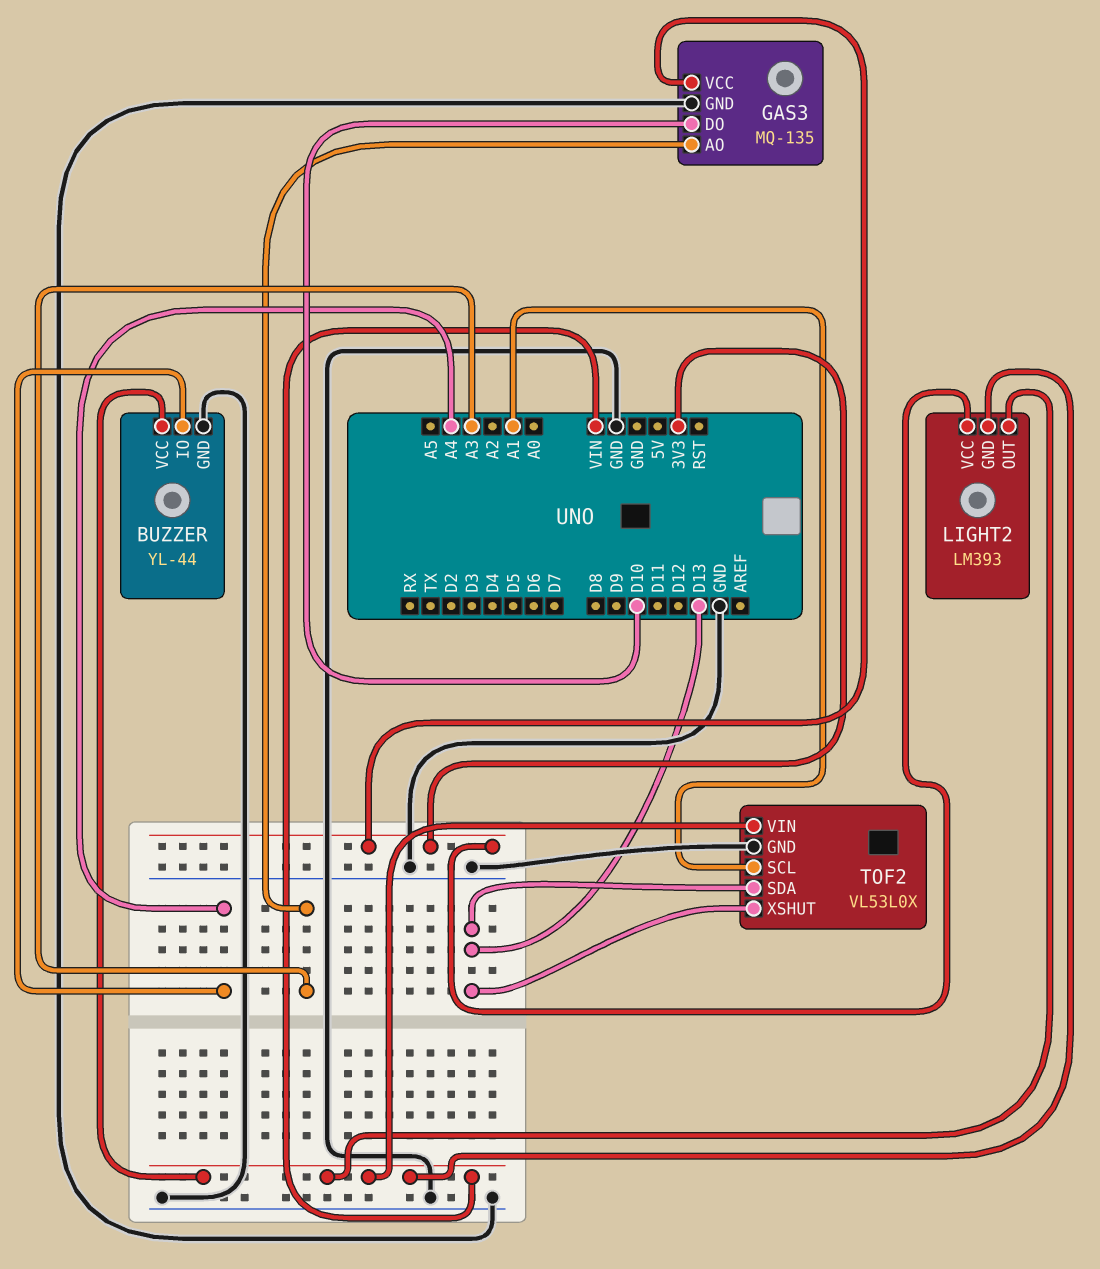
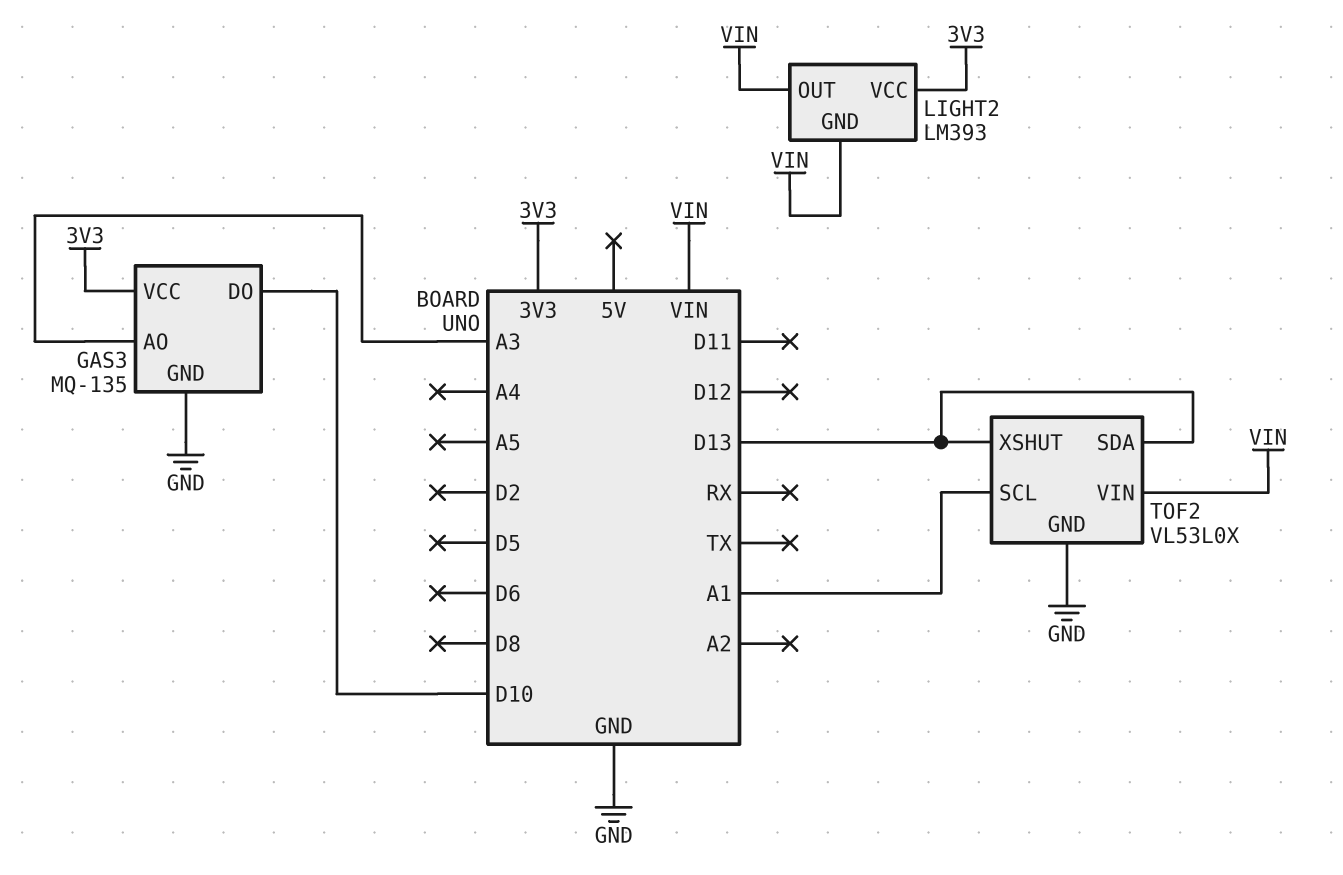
BUZZER: YL-44 -> none
BUZZER pin GND: GND -> none
BUZZER pin IO: A4 -> none
BUZZER pin VCC: VIN -> none

